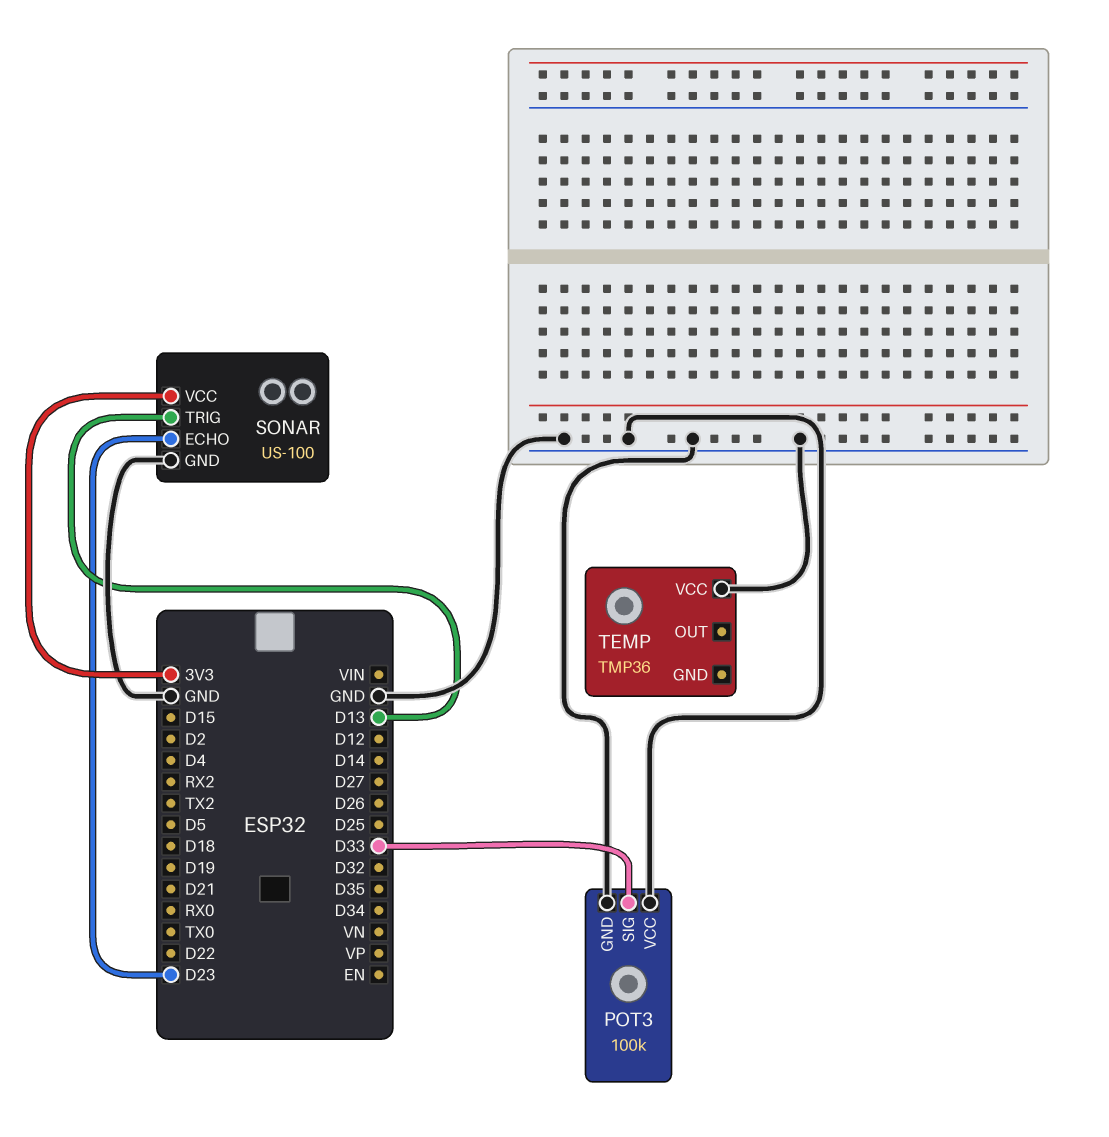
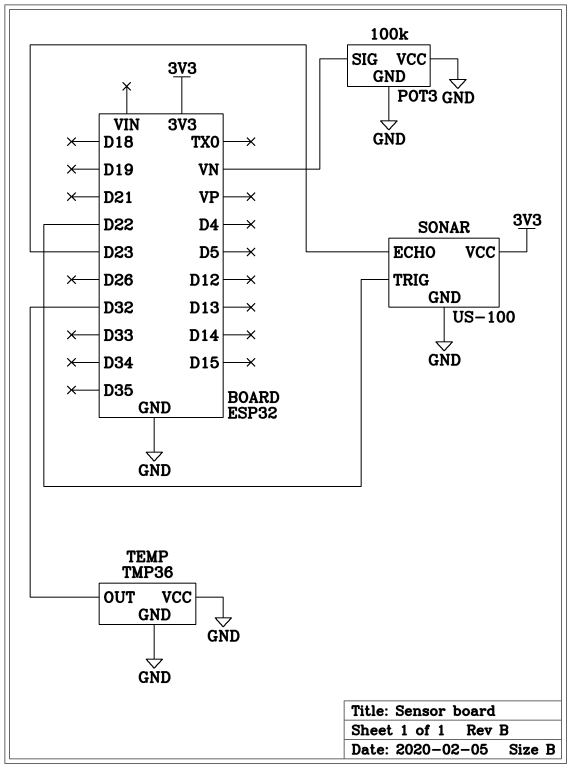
POT3 pin SIG: D33 -> VN
SONAR pin TRIG: D13 -> D22
TEMP pin GND: none -> GND
TEMP pin OUT: none -> D32

